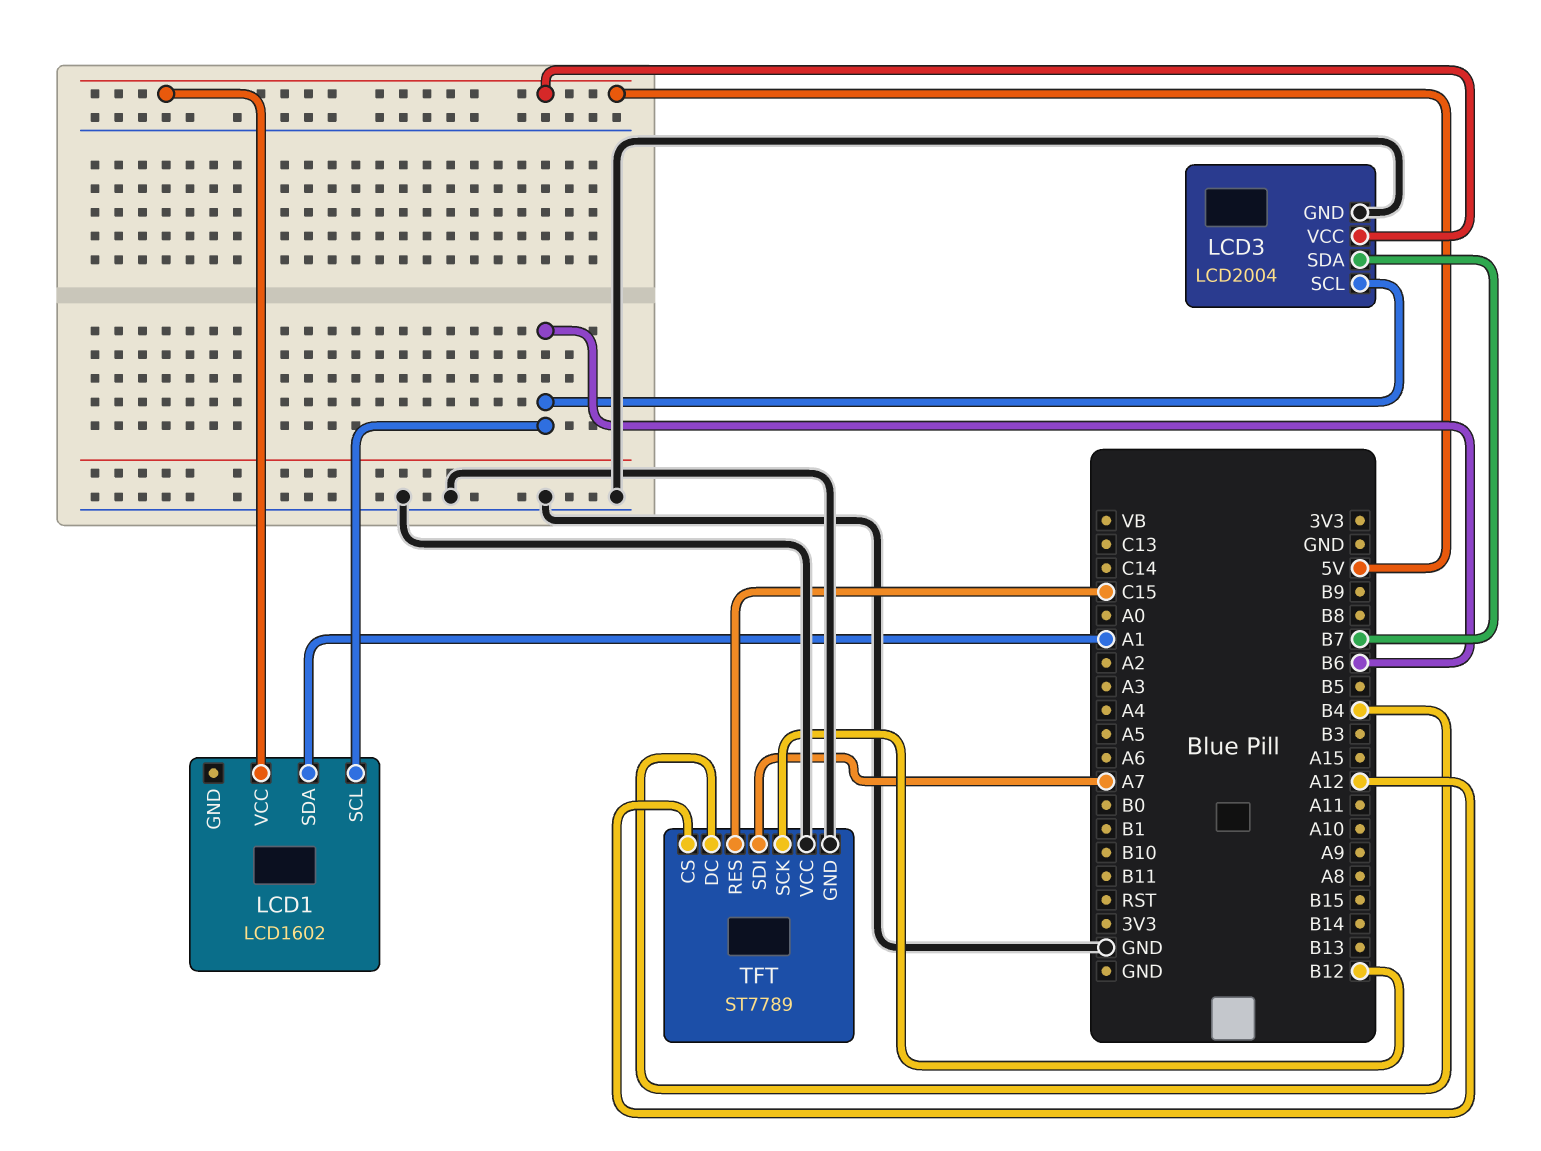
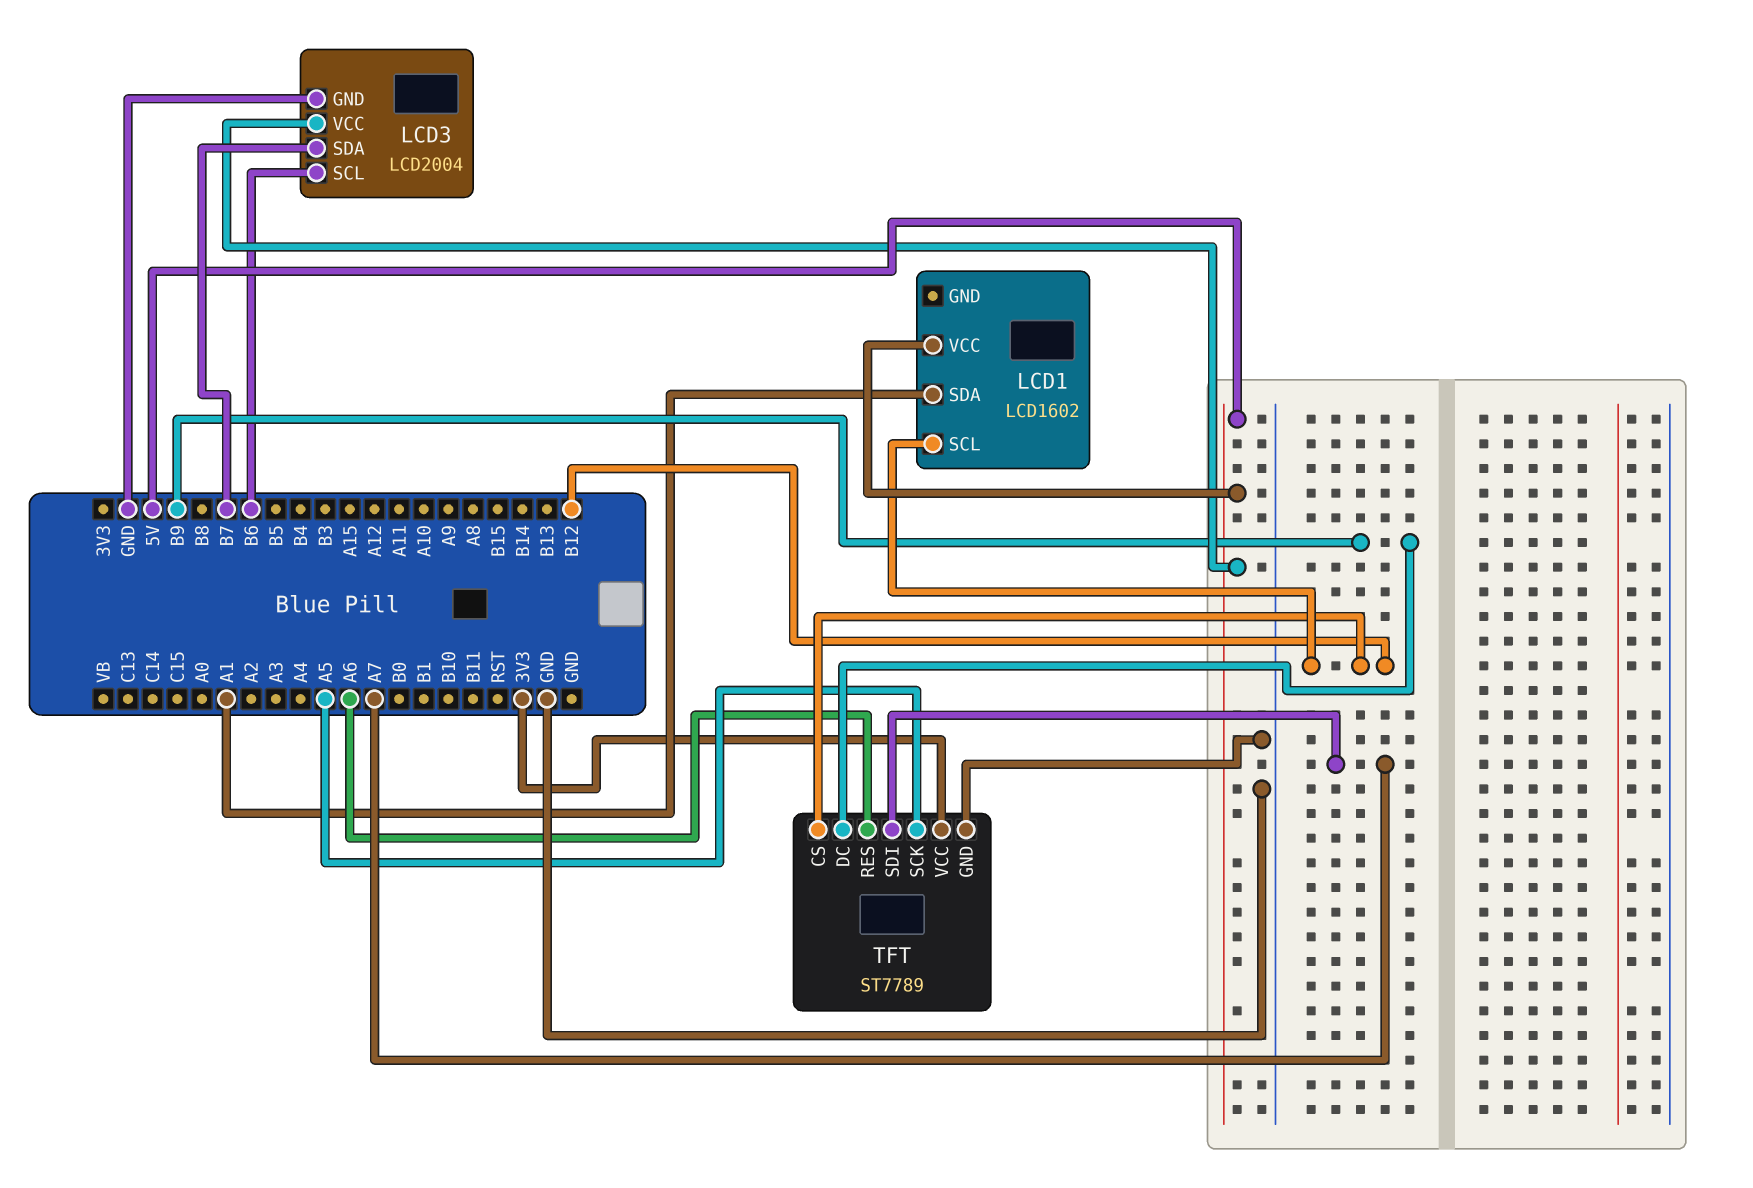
LCD1 pin SCL: B6 -> B12
TFT pin CS: A12 -> B12
TFT pin DC: B4 -> B9
TFT pin RES: C15 -> A6
TFT pin SCK: B12 -> A5
TFT pin VCC: GND -> 3V3

